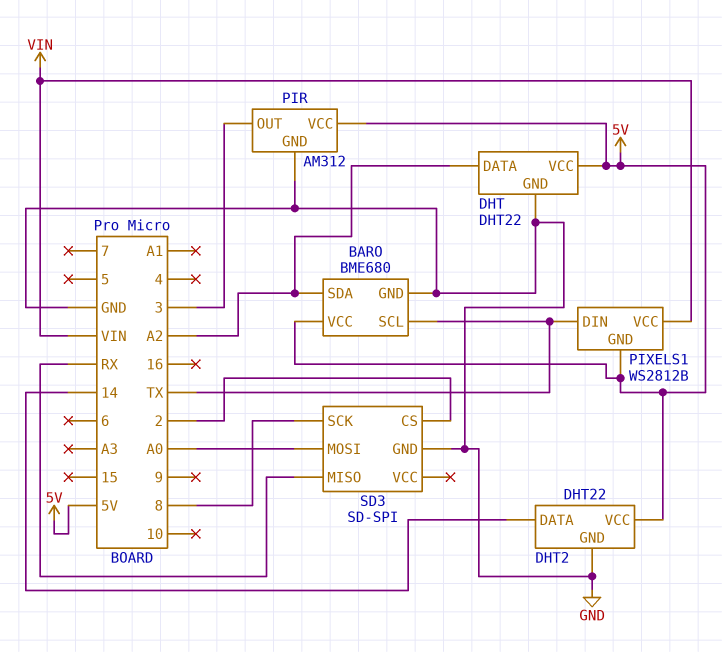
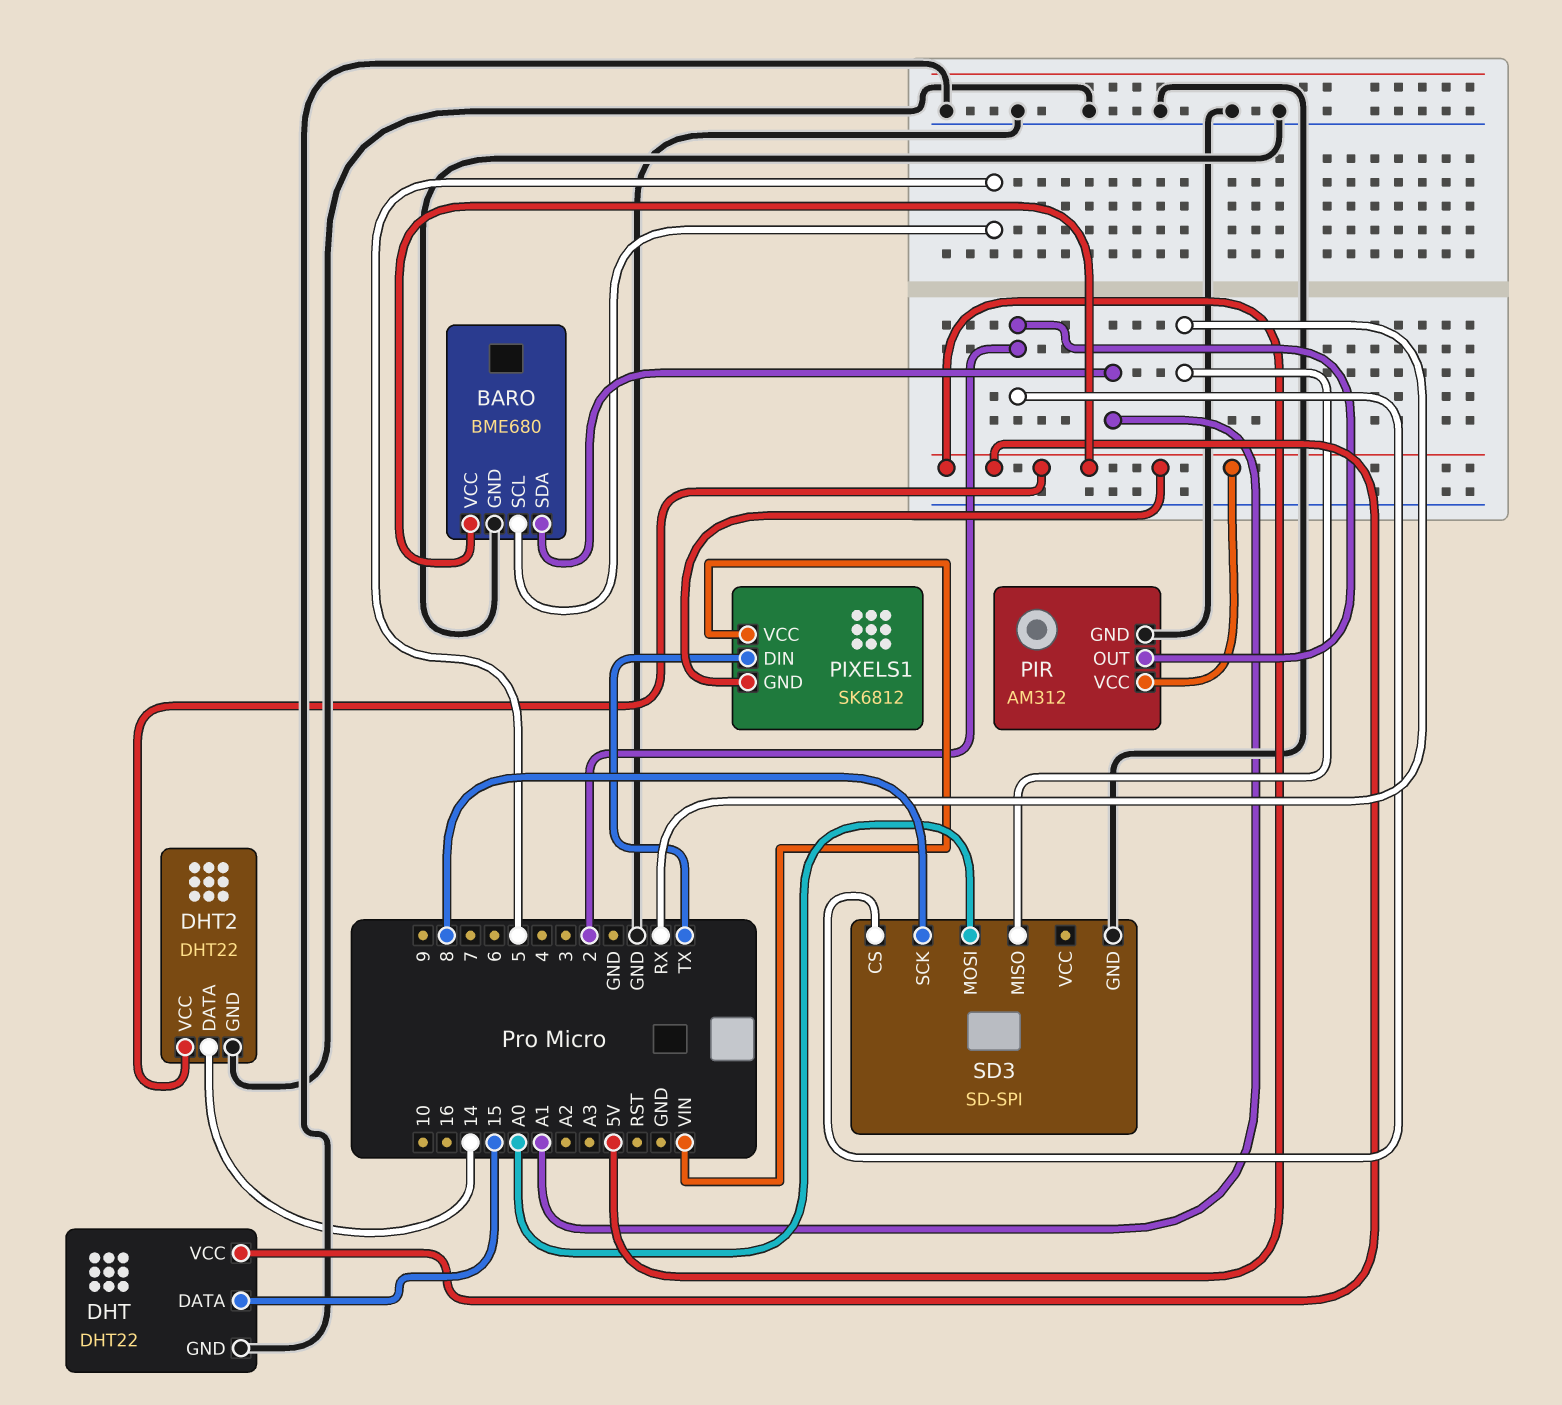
BARO pin SCL: TX -> 5
BARO pin SDA: A2 -> A1
DHT pin DATA: A2 -> 15
PIR pin OUT: 3 -> 2
PIXELS1: WS2812B -> SK6812

